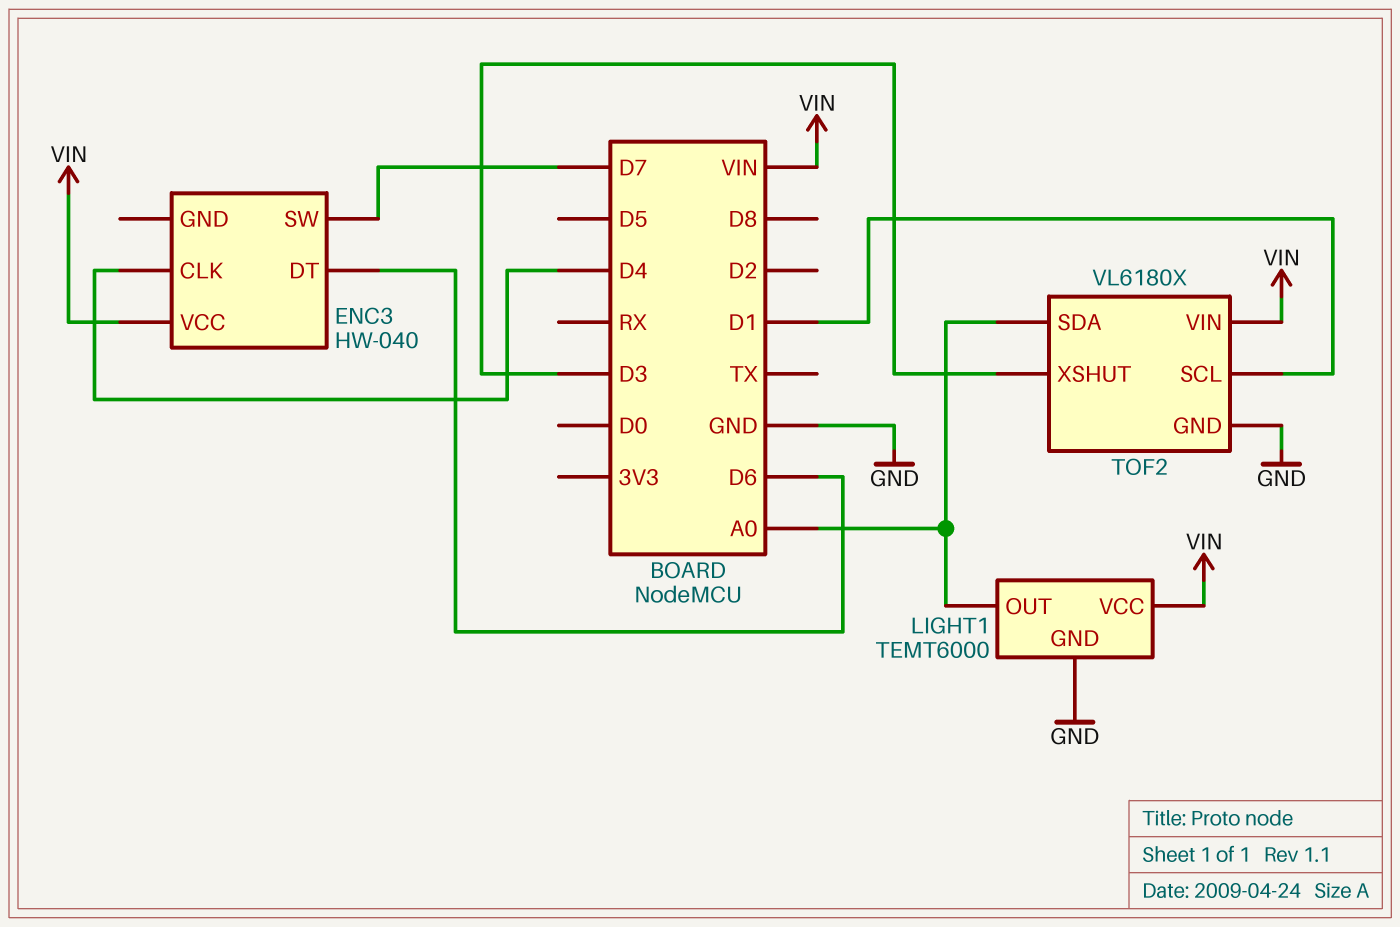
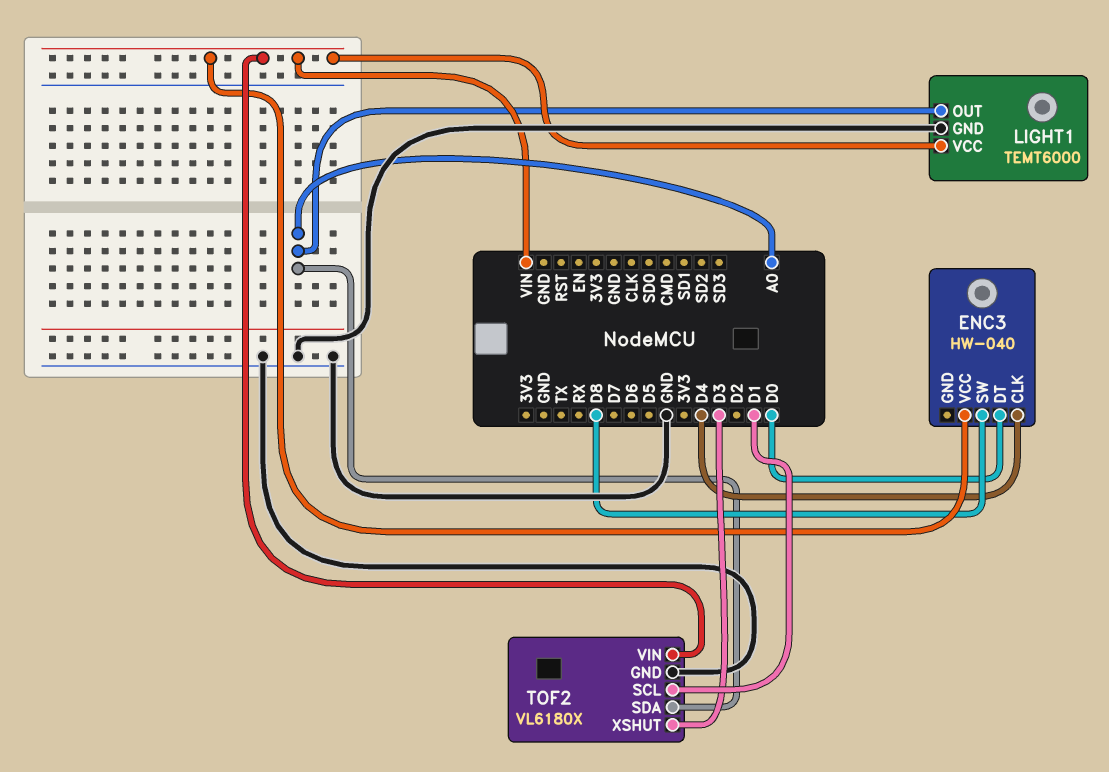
ENC3 pin DT: D6 -> D0
ENC3 pin SW: D7 -> D8

